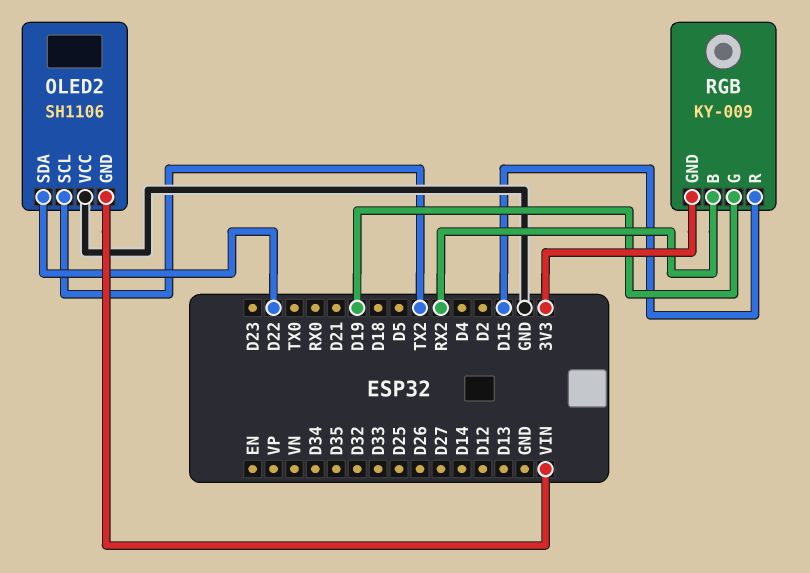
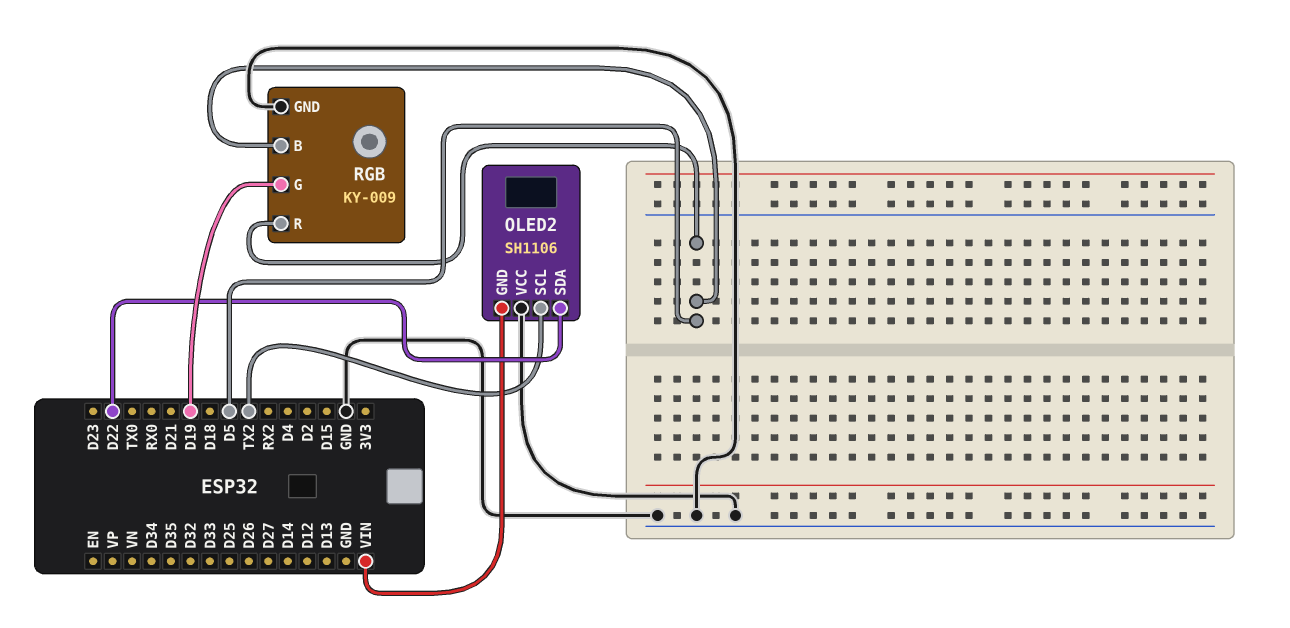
RGB pin B: RX2 -> D5
RGB pin GND: 3V3 -> GND
RGB pin R: D15 -> D5

